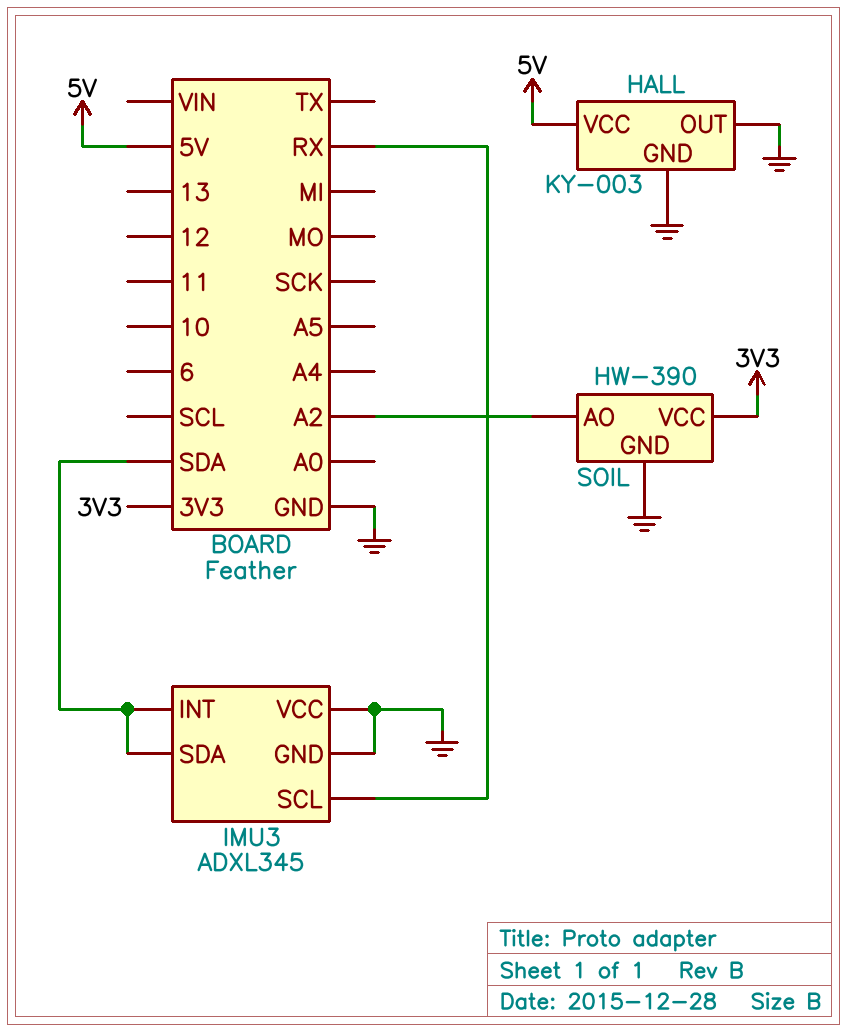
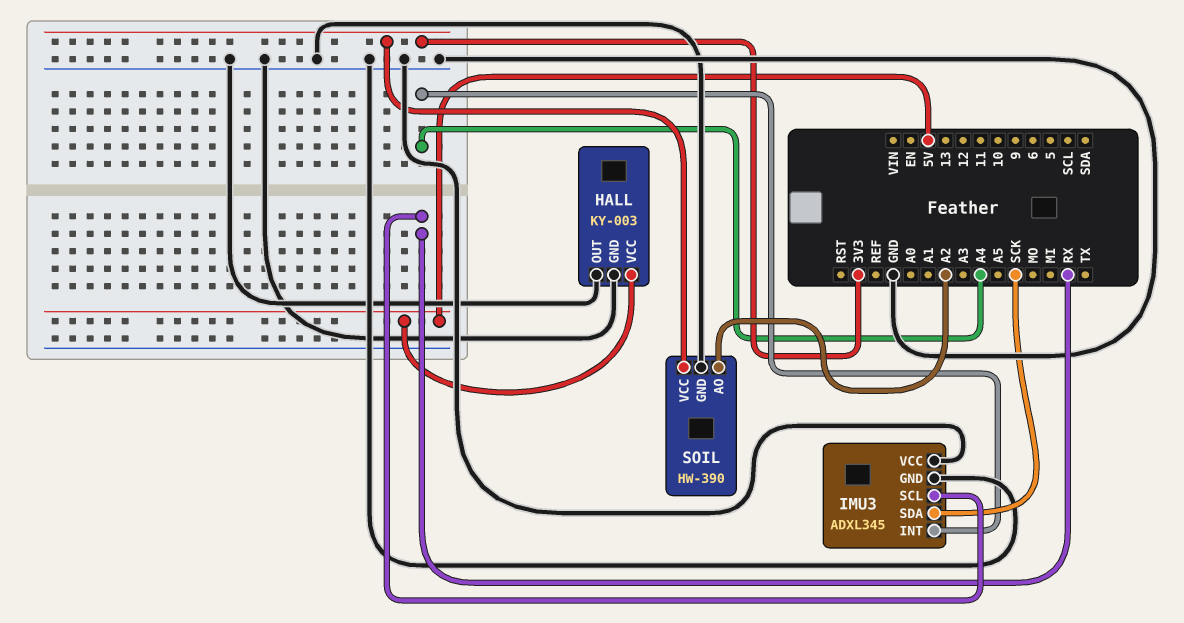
IMU3 pin INT: SDA -> A4
IMU3 pin SDA: SDA -> SCK

